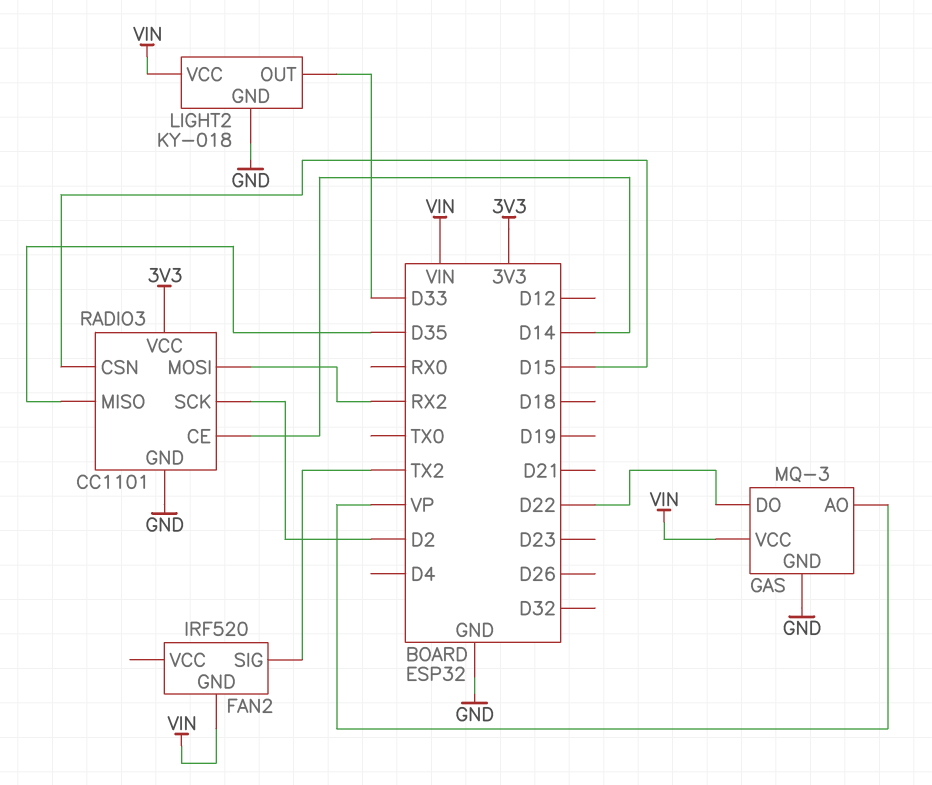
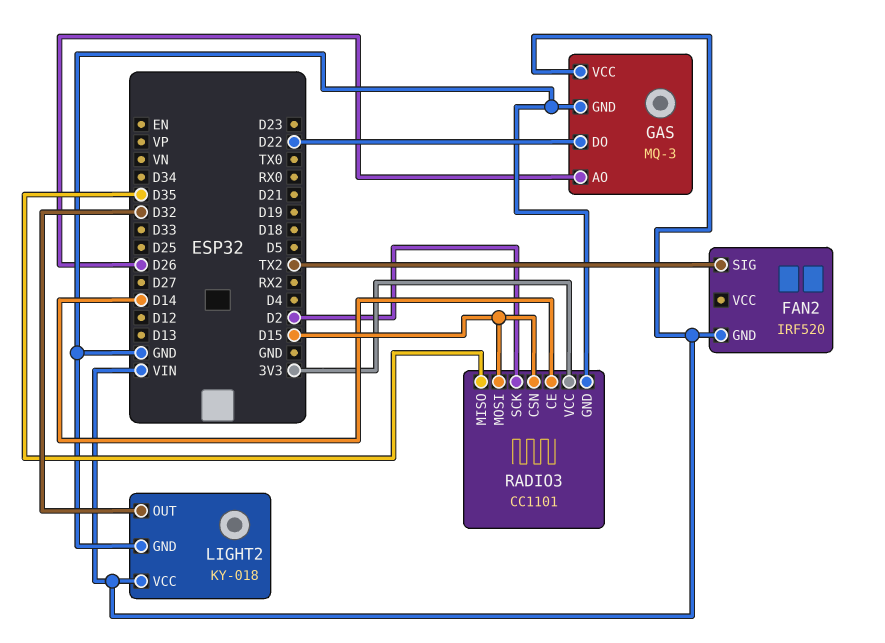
GAS pin AO: VP -> D26
LIGHT2 pin OUT: D33 -> D32
RADIO3 pin MOSI: RX2 -> D15

